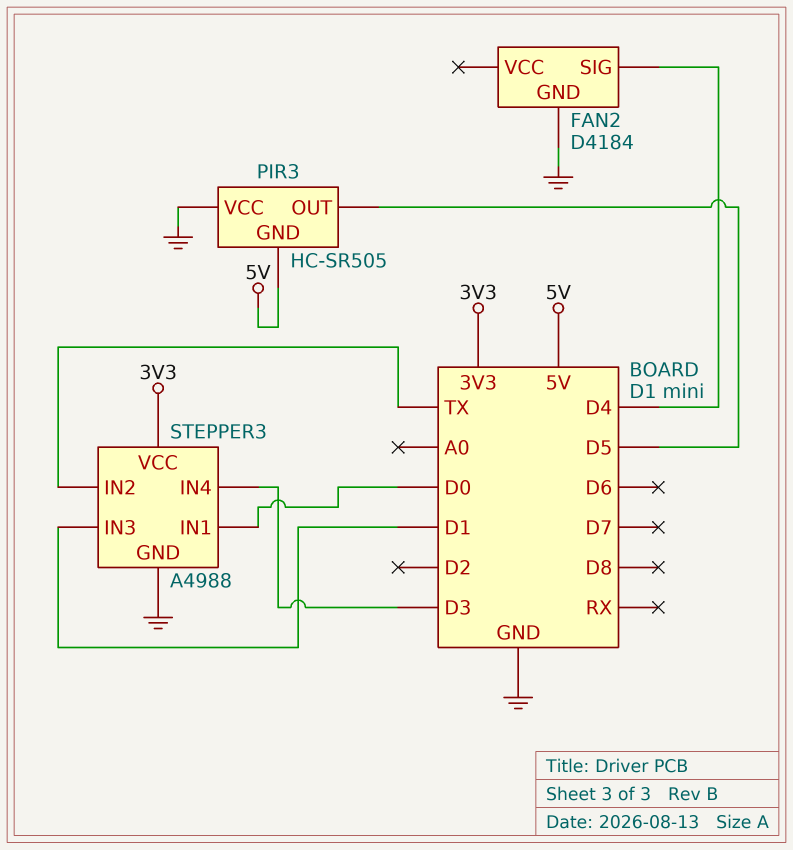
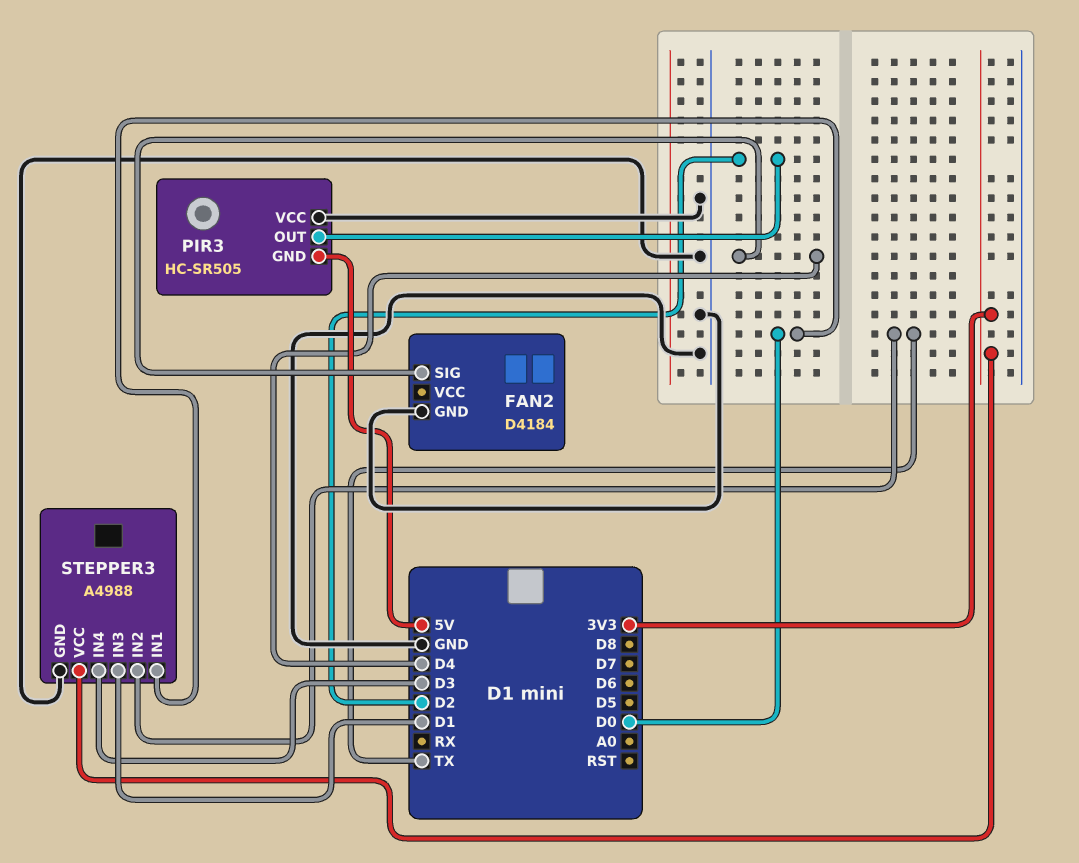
PIR3 pin OUT: D5 -> D2

